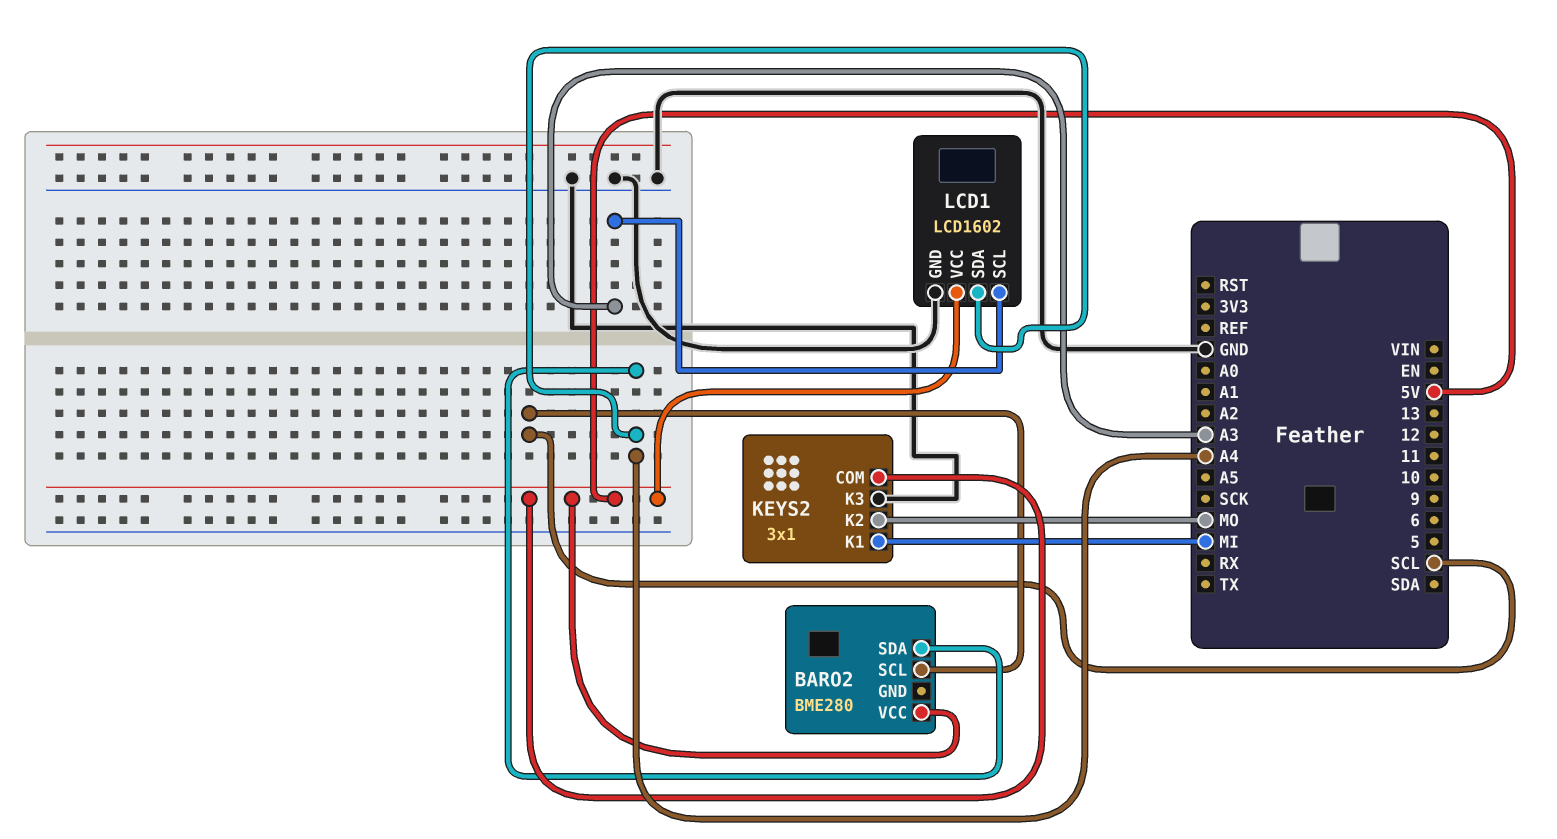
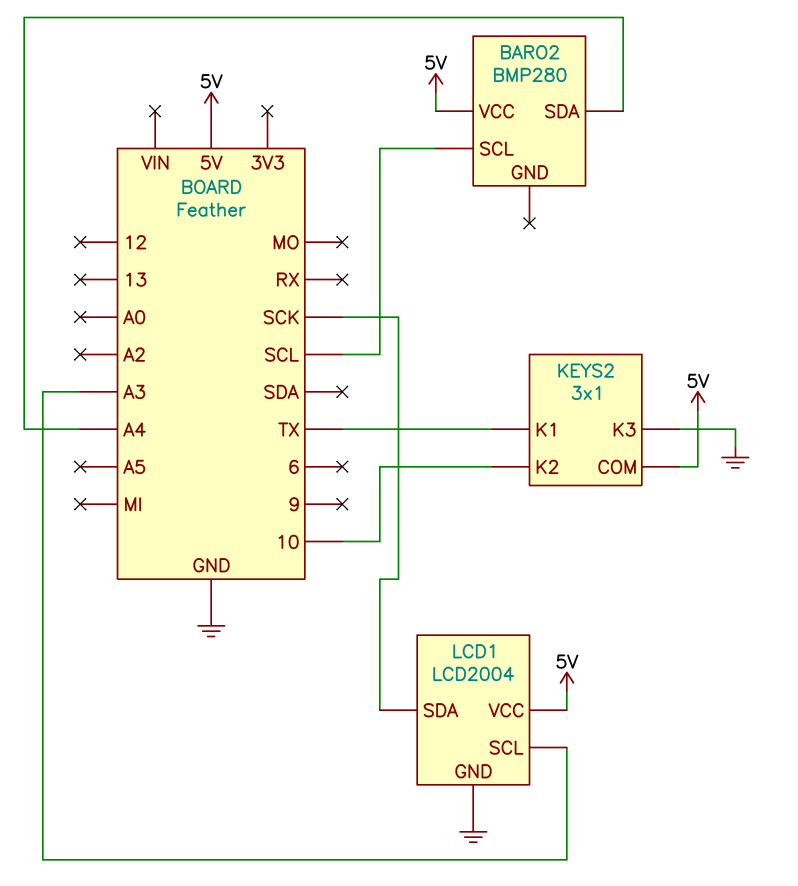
BARO2: BME280 -> BMP280
KEYS2 pin K1: MI -> TX
KEYS2 pin K2: MO -> 10
LCD1: LCD1602 -> LCD2004
LCD1 pin SDA: A4 -> SCK

